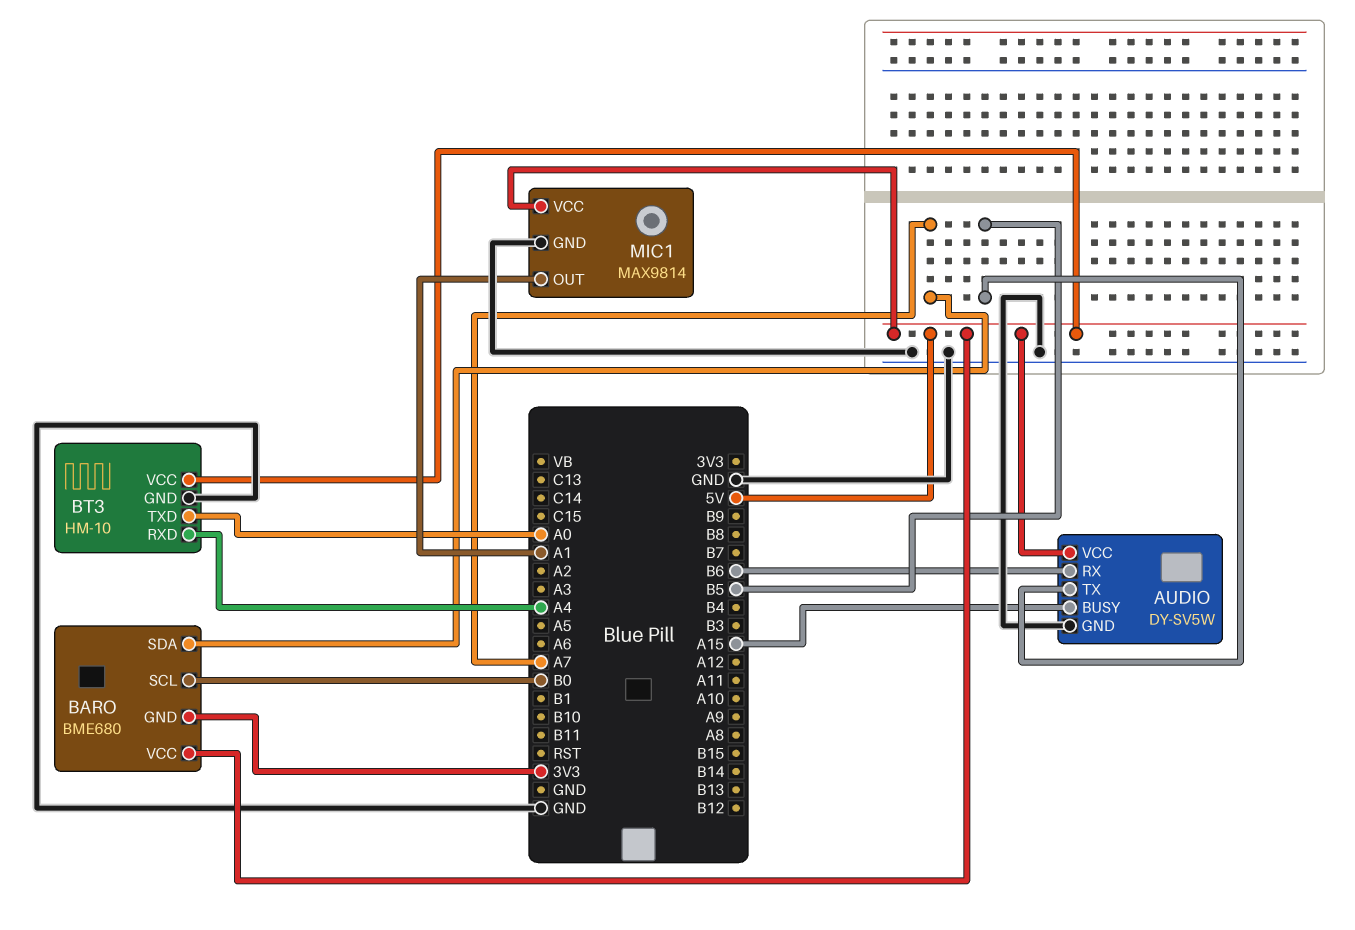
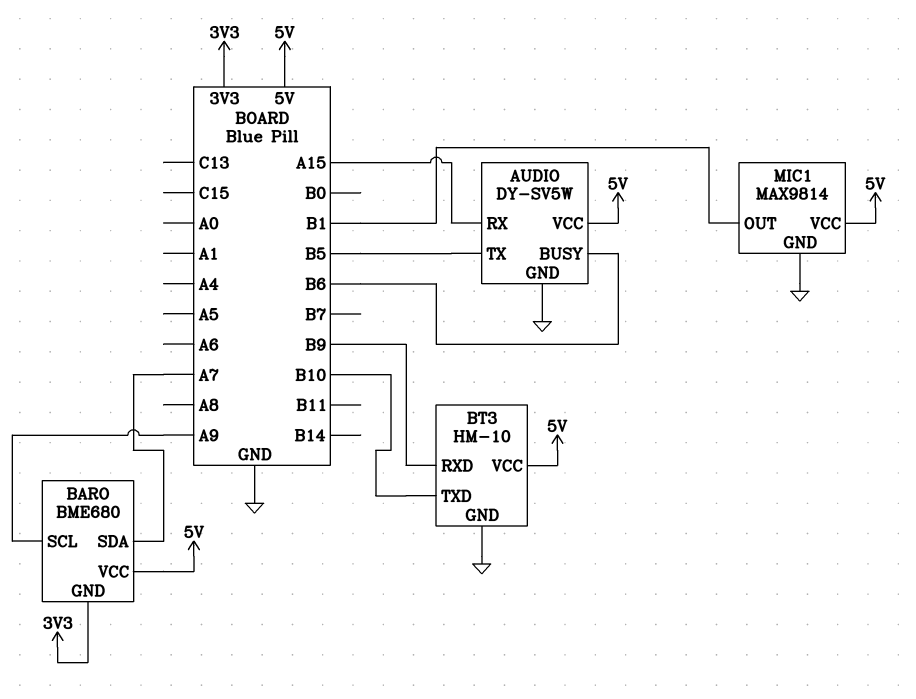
AUDIO pin BUSY: A15 -> B6
AUDIO pin RX: B6 -> A15
BARO pin SCL: B0 -> A9
BT3 pin RXD: A4 -> B9
BT3 pin TXD: A0 -> B10
MIC1 pin OUT: A1 -> B1

